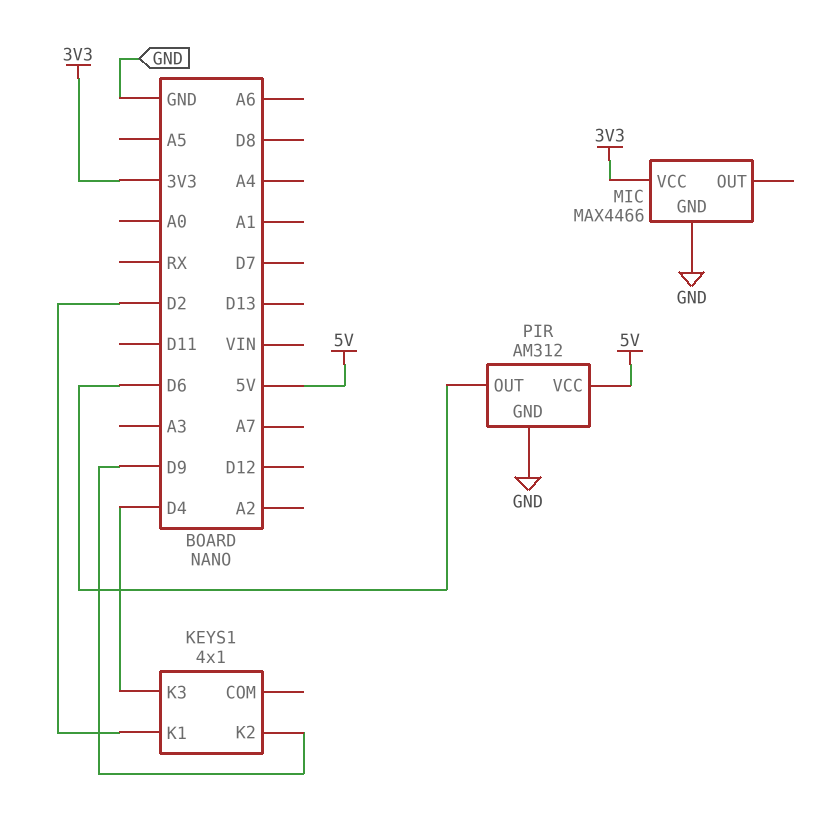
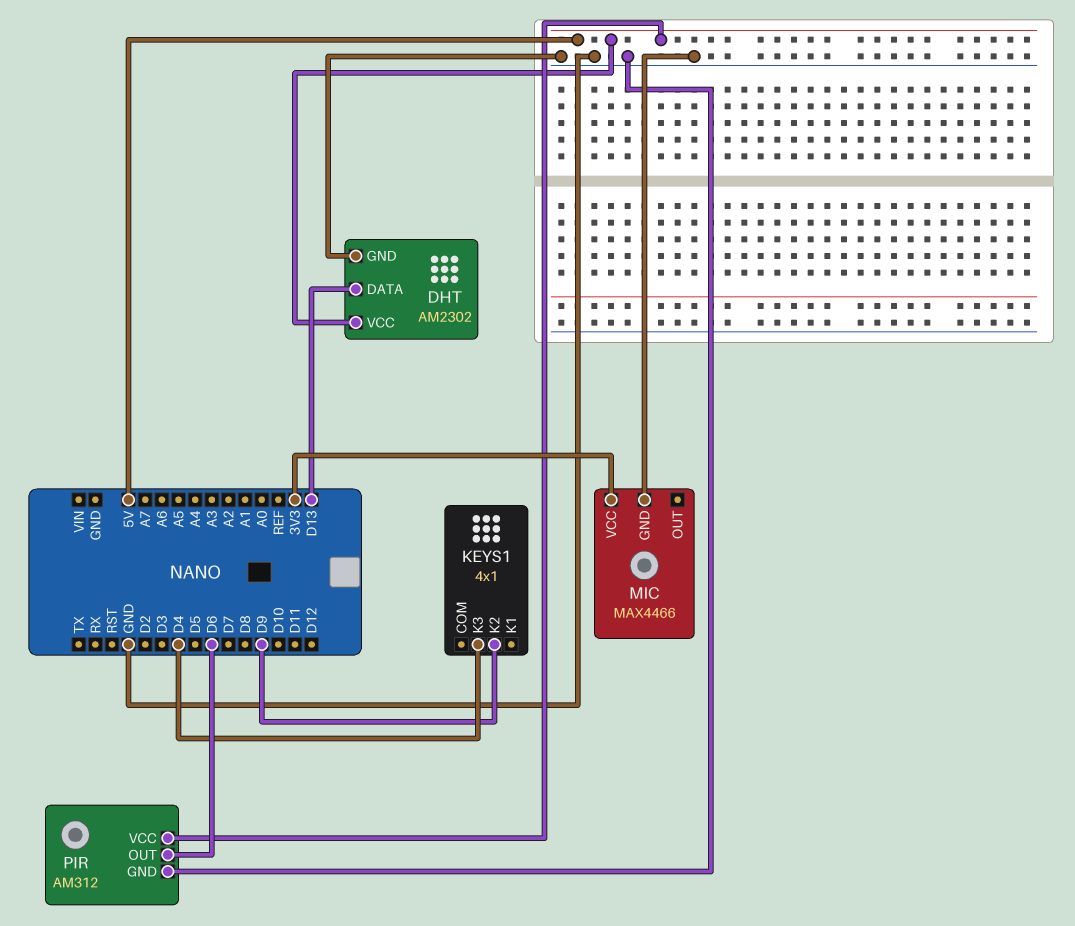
DHT: none -> AM2302
DHT pin DATA: none -> D13
DHT pin GND: none -> GND
DHT pin VCC: none -> 5V
KEYS1 pin K1: D2 -> none

